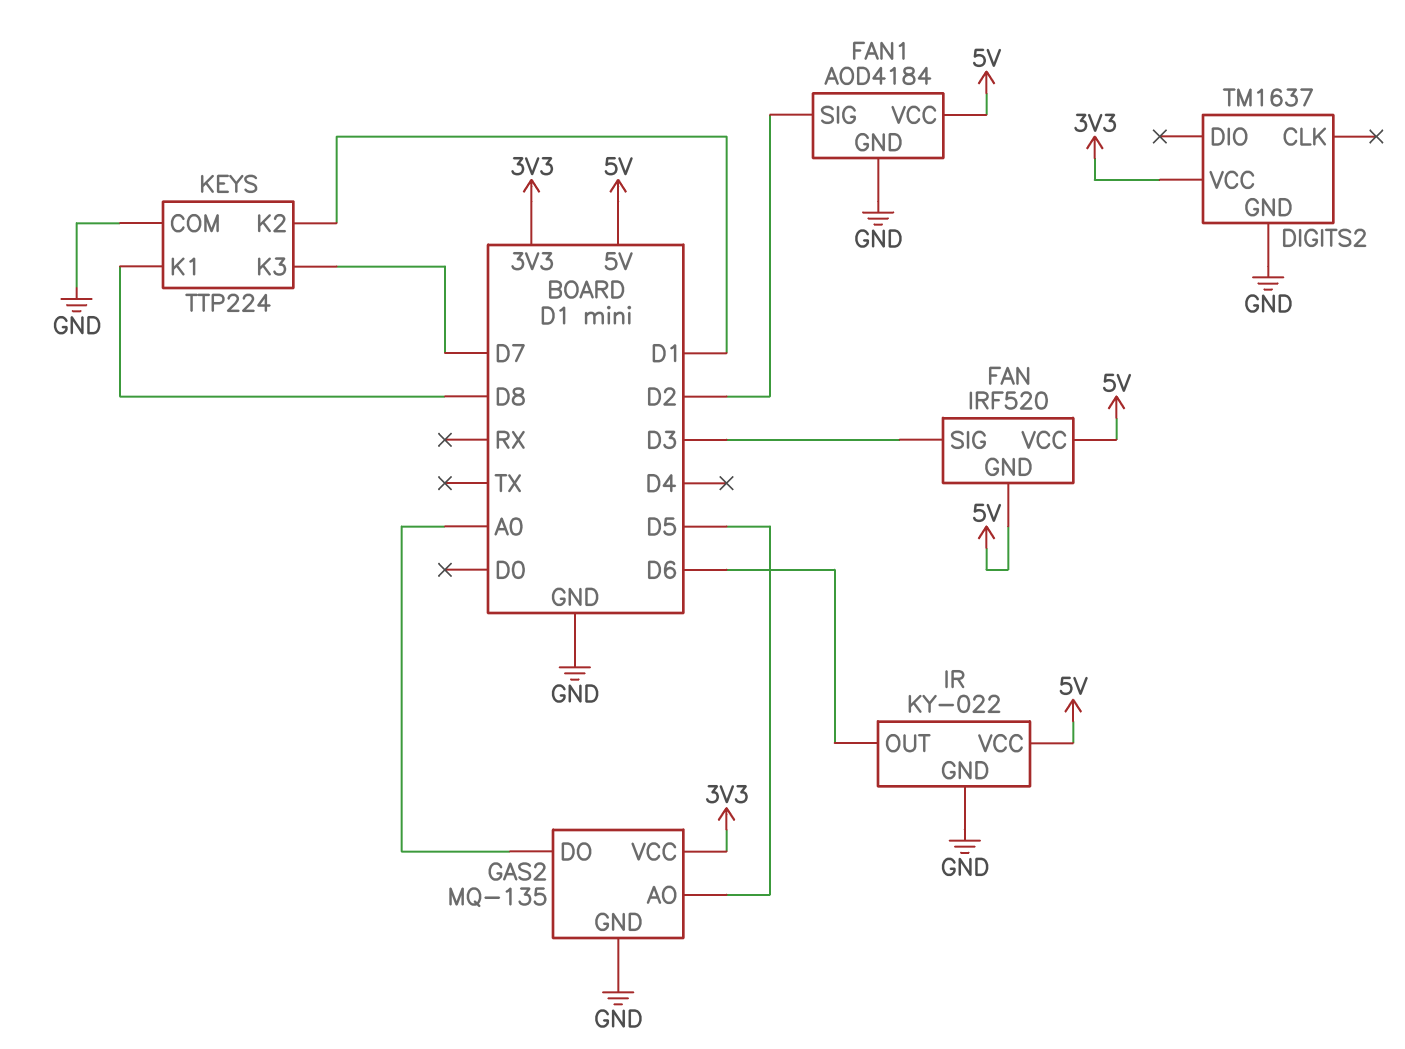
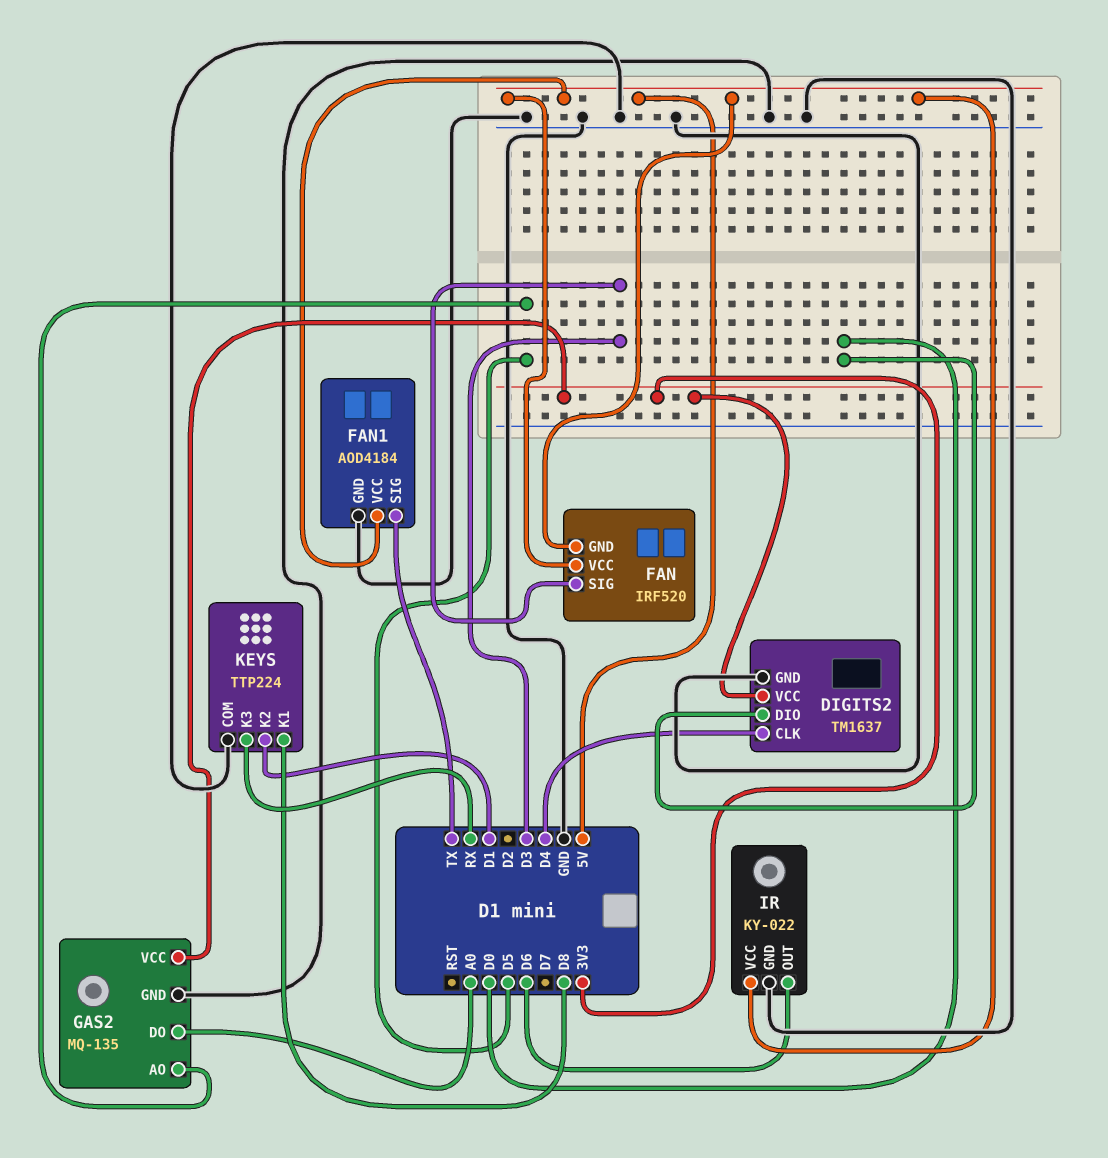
DIGITS2 pin CLK: none -> D4
DIGITS2 pin DIO: none -> D0
FAN1 pin SIG: D2 -> TX
KEYS pin K3: D7 -> RX

